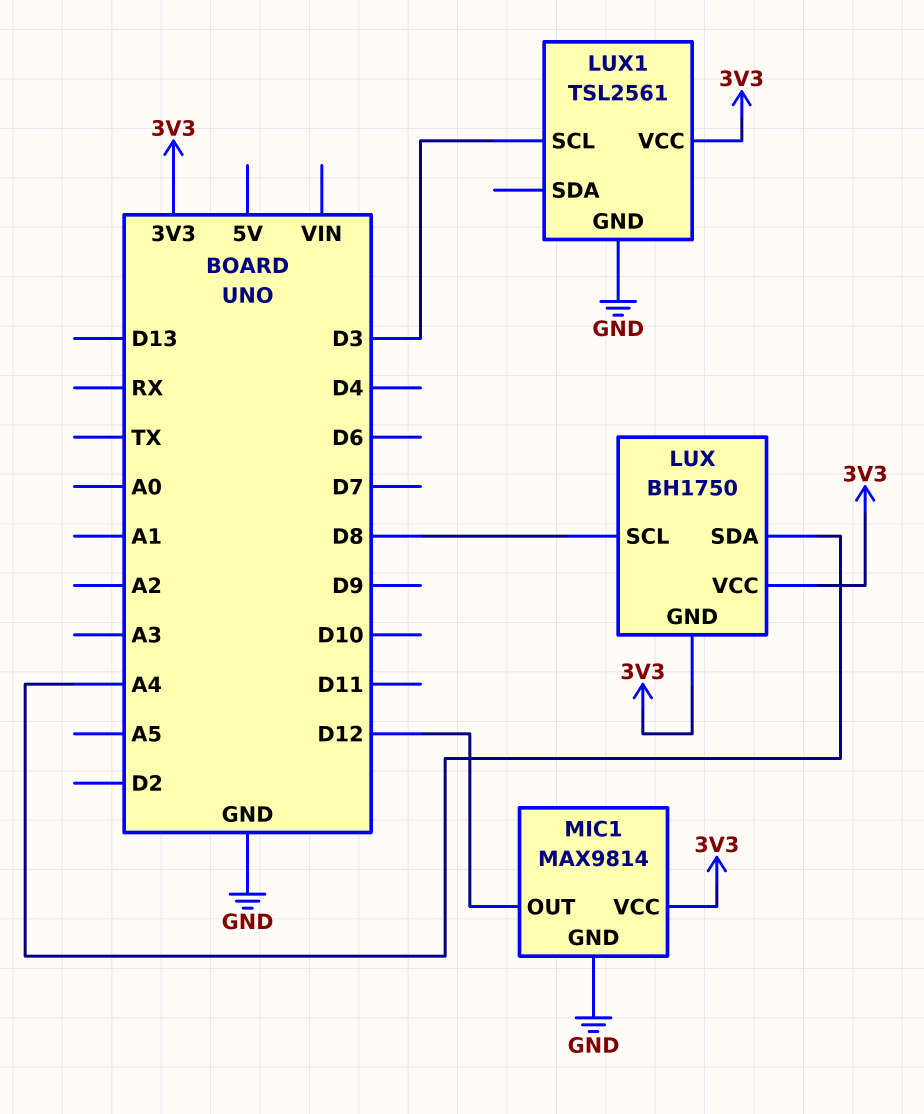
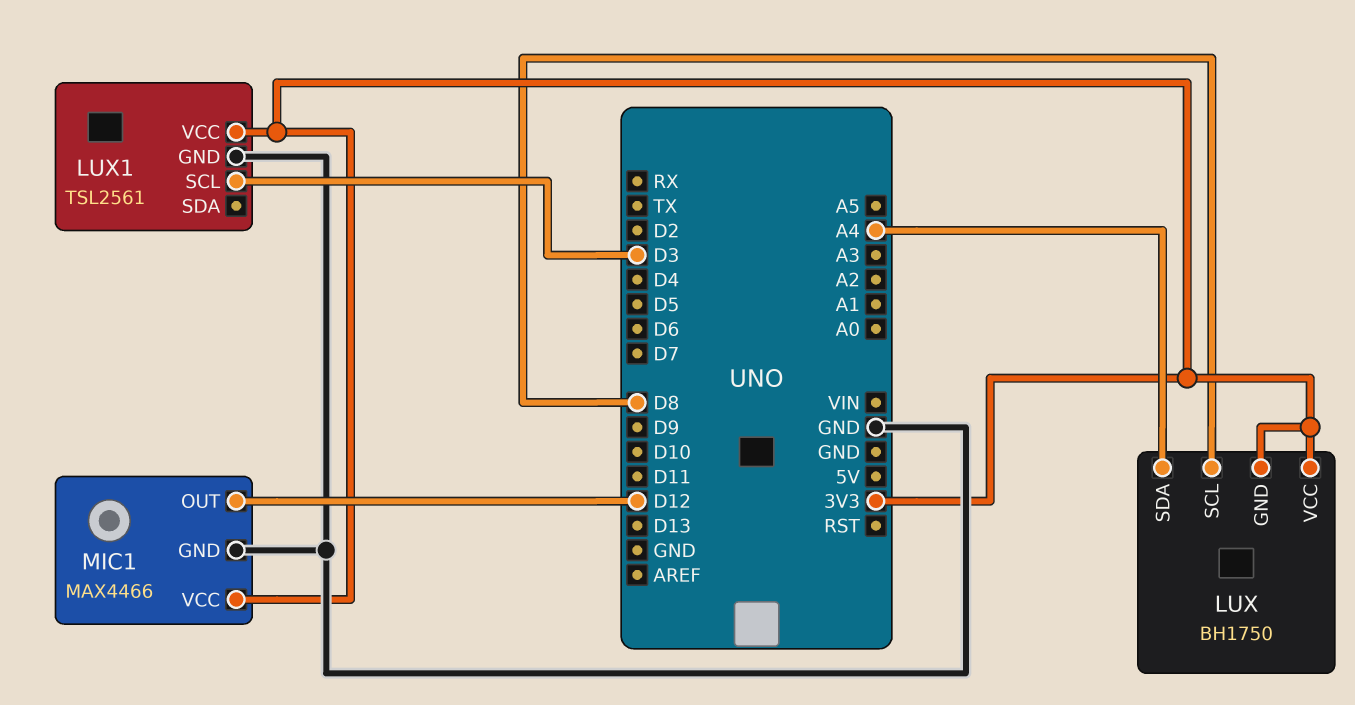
MIC1: MAX9814 -> MAX4466

